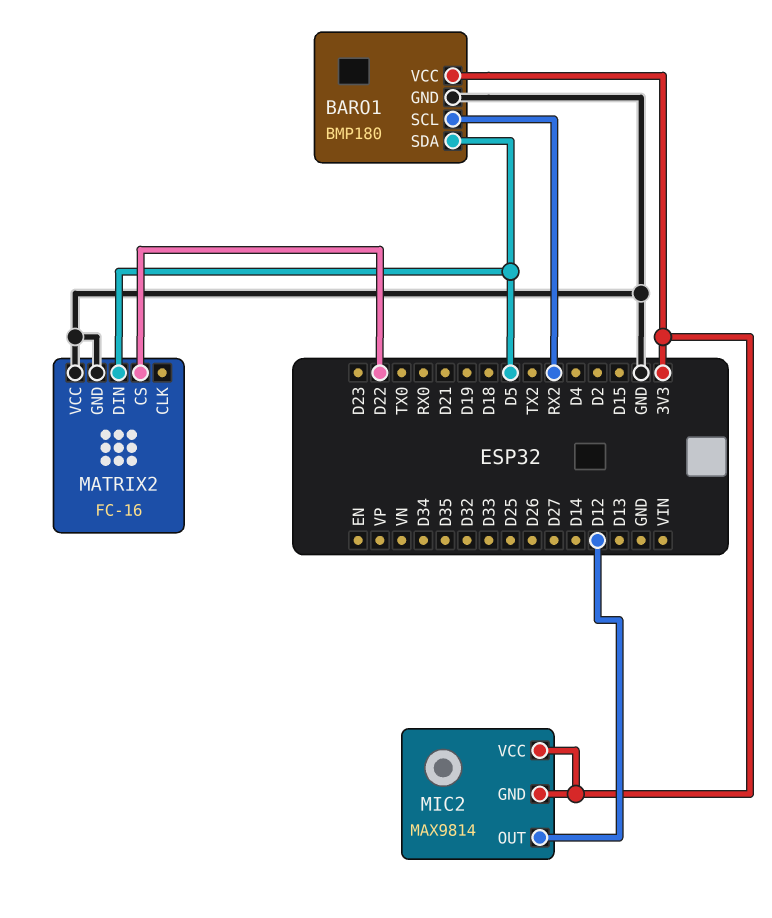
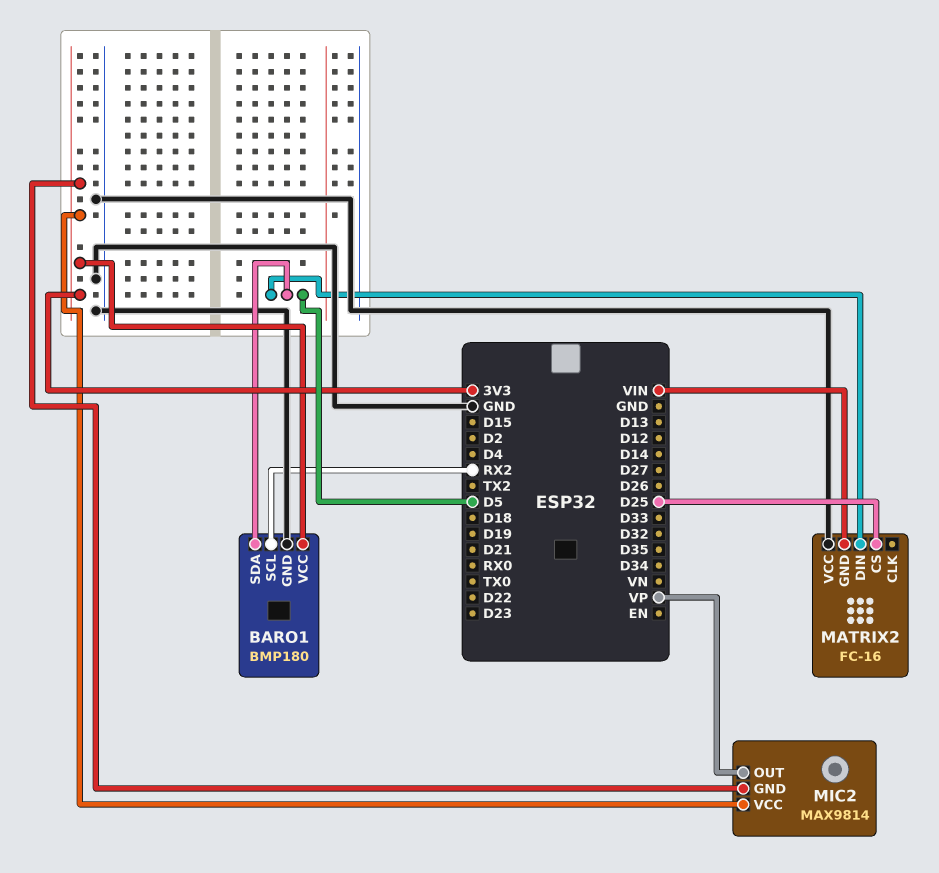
MATRIX2 pin CS: D22 -> D25
MATRIX2 pin GND: GND -> VIN
MIC2 pin OUT: D12 -> VP

